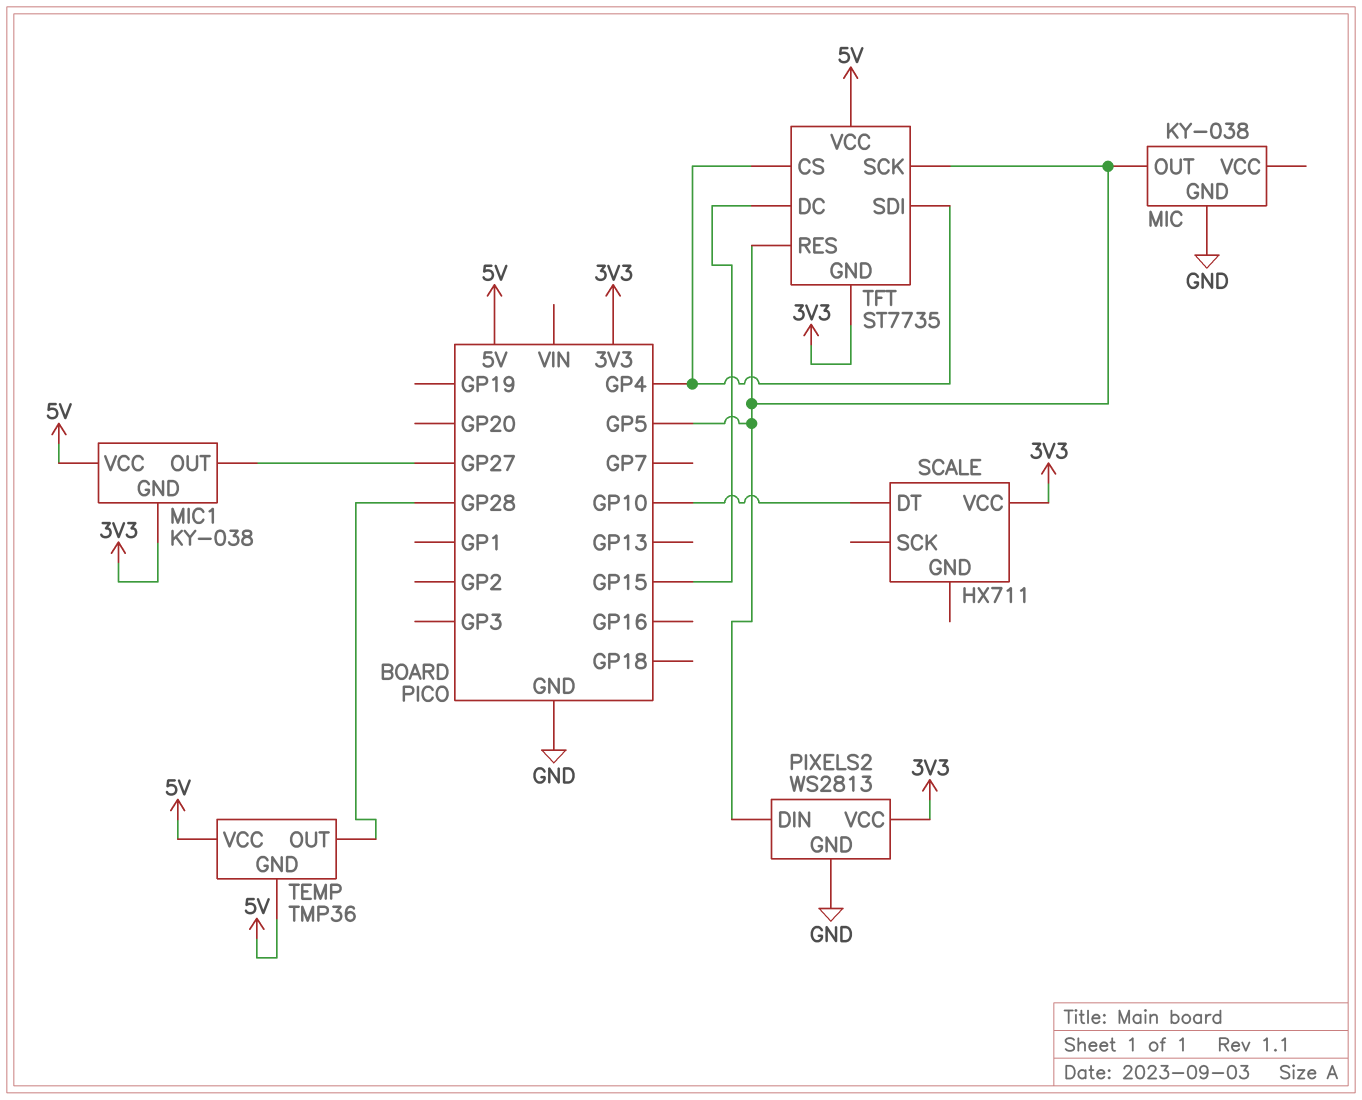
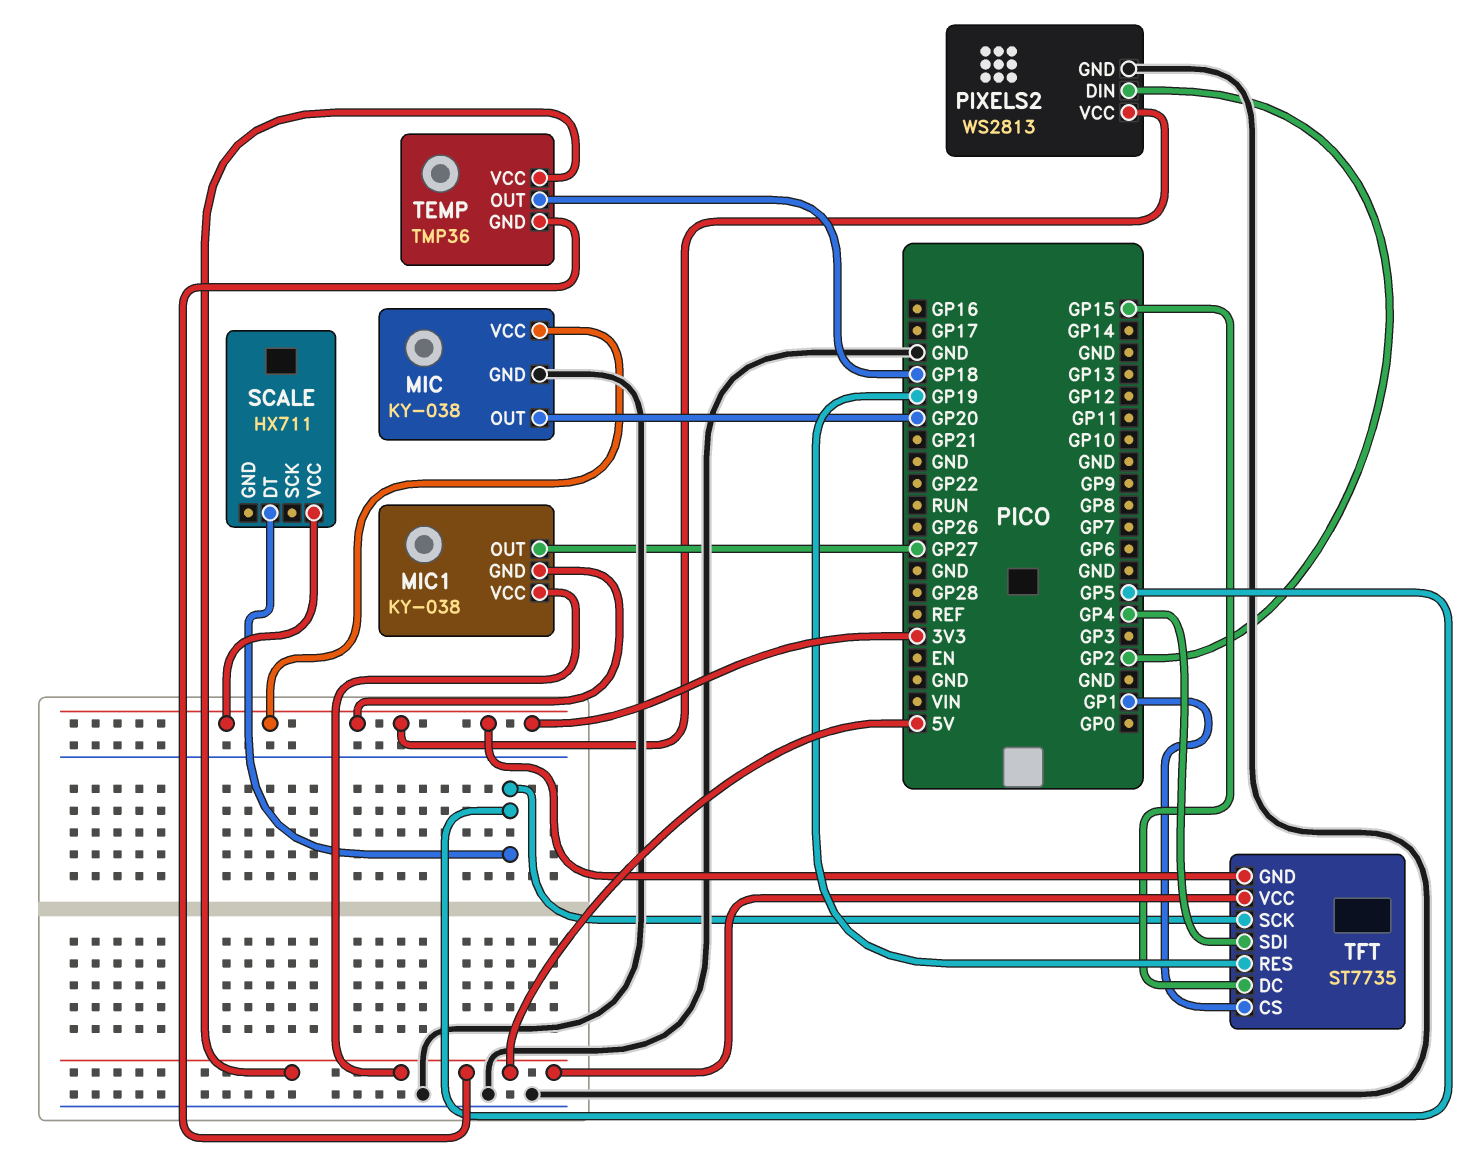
MIC pin OUT: GP5 -> GP20
MIC pin VCC: none -> 3V3
PIXELS2 pin DIN: GP5 -> GP2
SCALE pin DT: GP10 -> GP5
TEMP pin OUT: GP28 -> GP18
TFT pin CS: GP4 -> GP1
TFT pin RES: GP5 -> GP19

